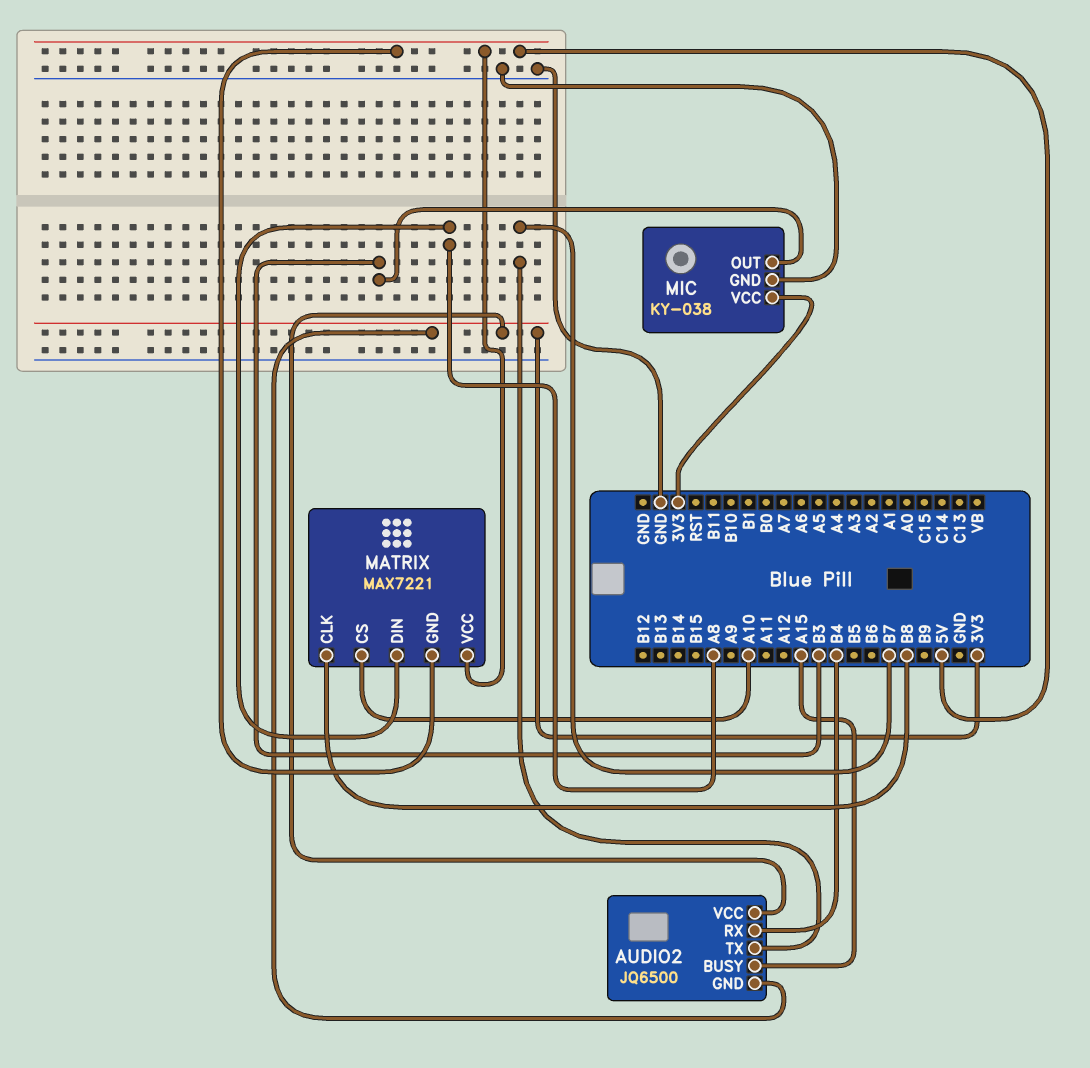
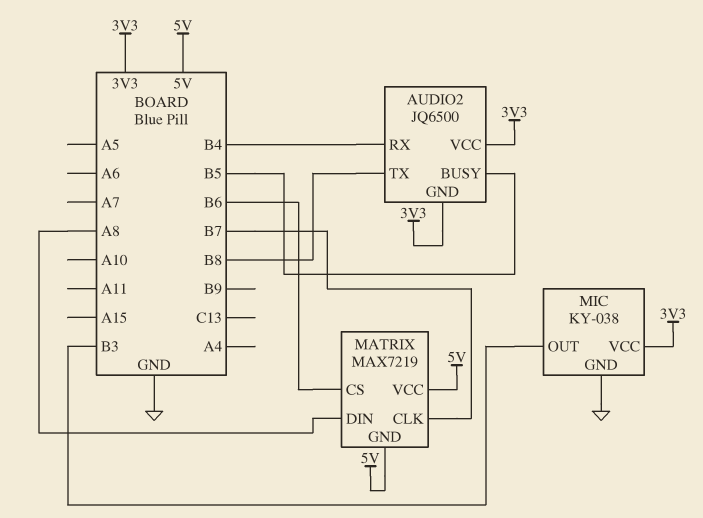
AUDIO2 pin BUSY: A15 -> B5
AUDIO2 pin TX: B7 -> B8
MATRIX: MAX7221 -> MAX7219
MATRIX pin CLK: B8 -> B7
MATRIX pin CS: A10 -> B6

